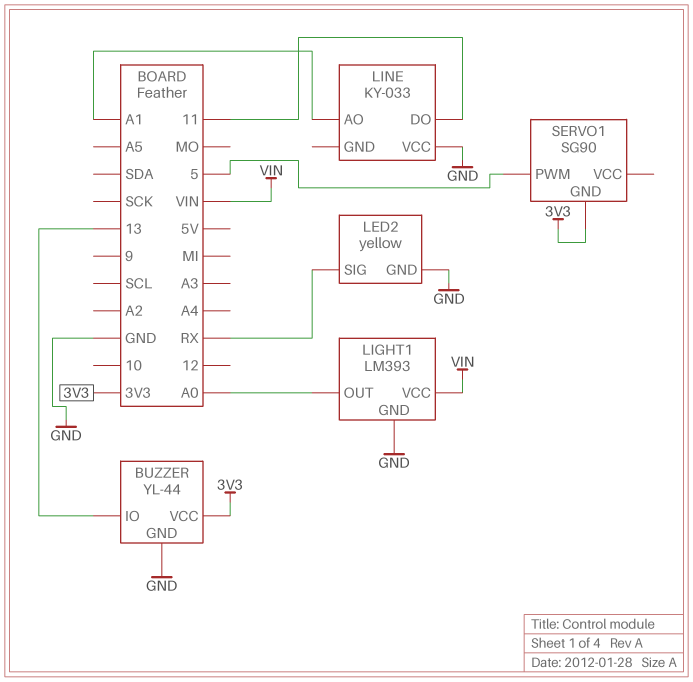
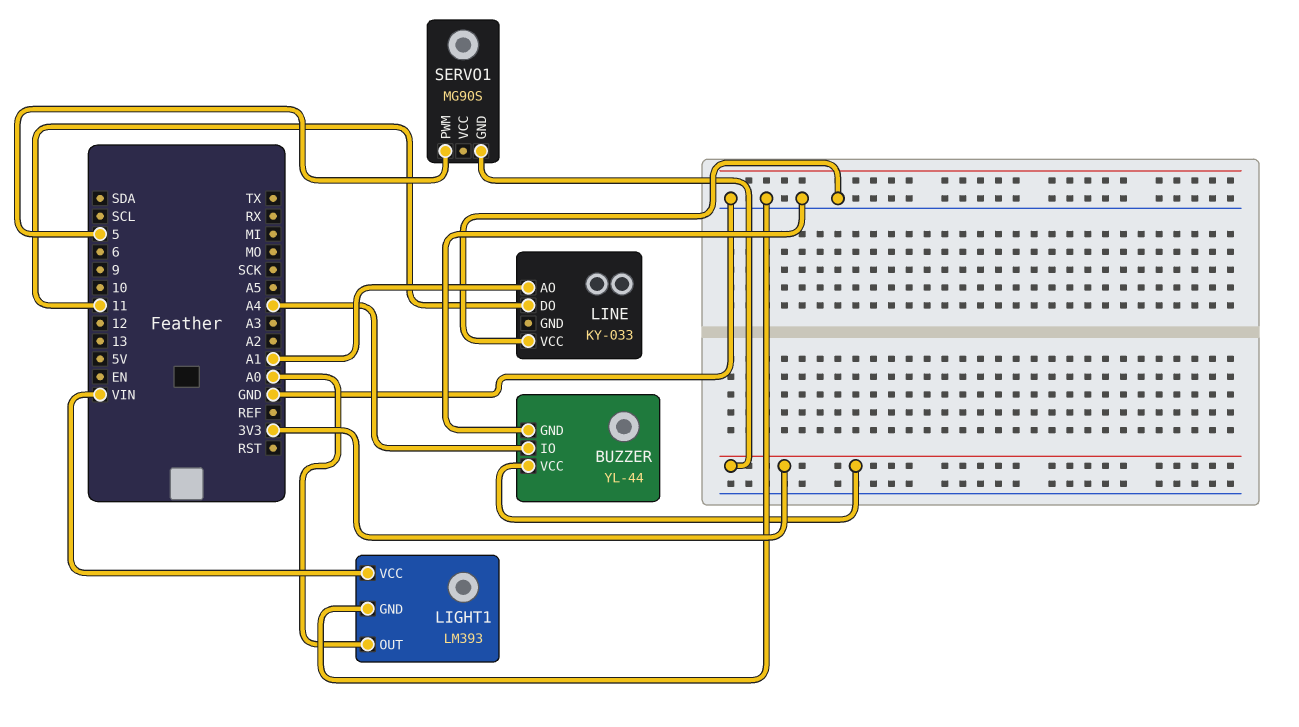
BUZZER pin IO: 13 -> A4
LED2: yellow -> none
LED2 pin GND: GND -> none
LED2 pin SIG: RX -> none
SERVO1: SG90 -> MG90S

